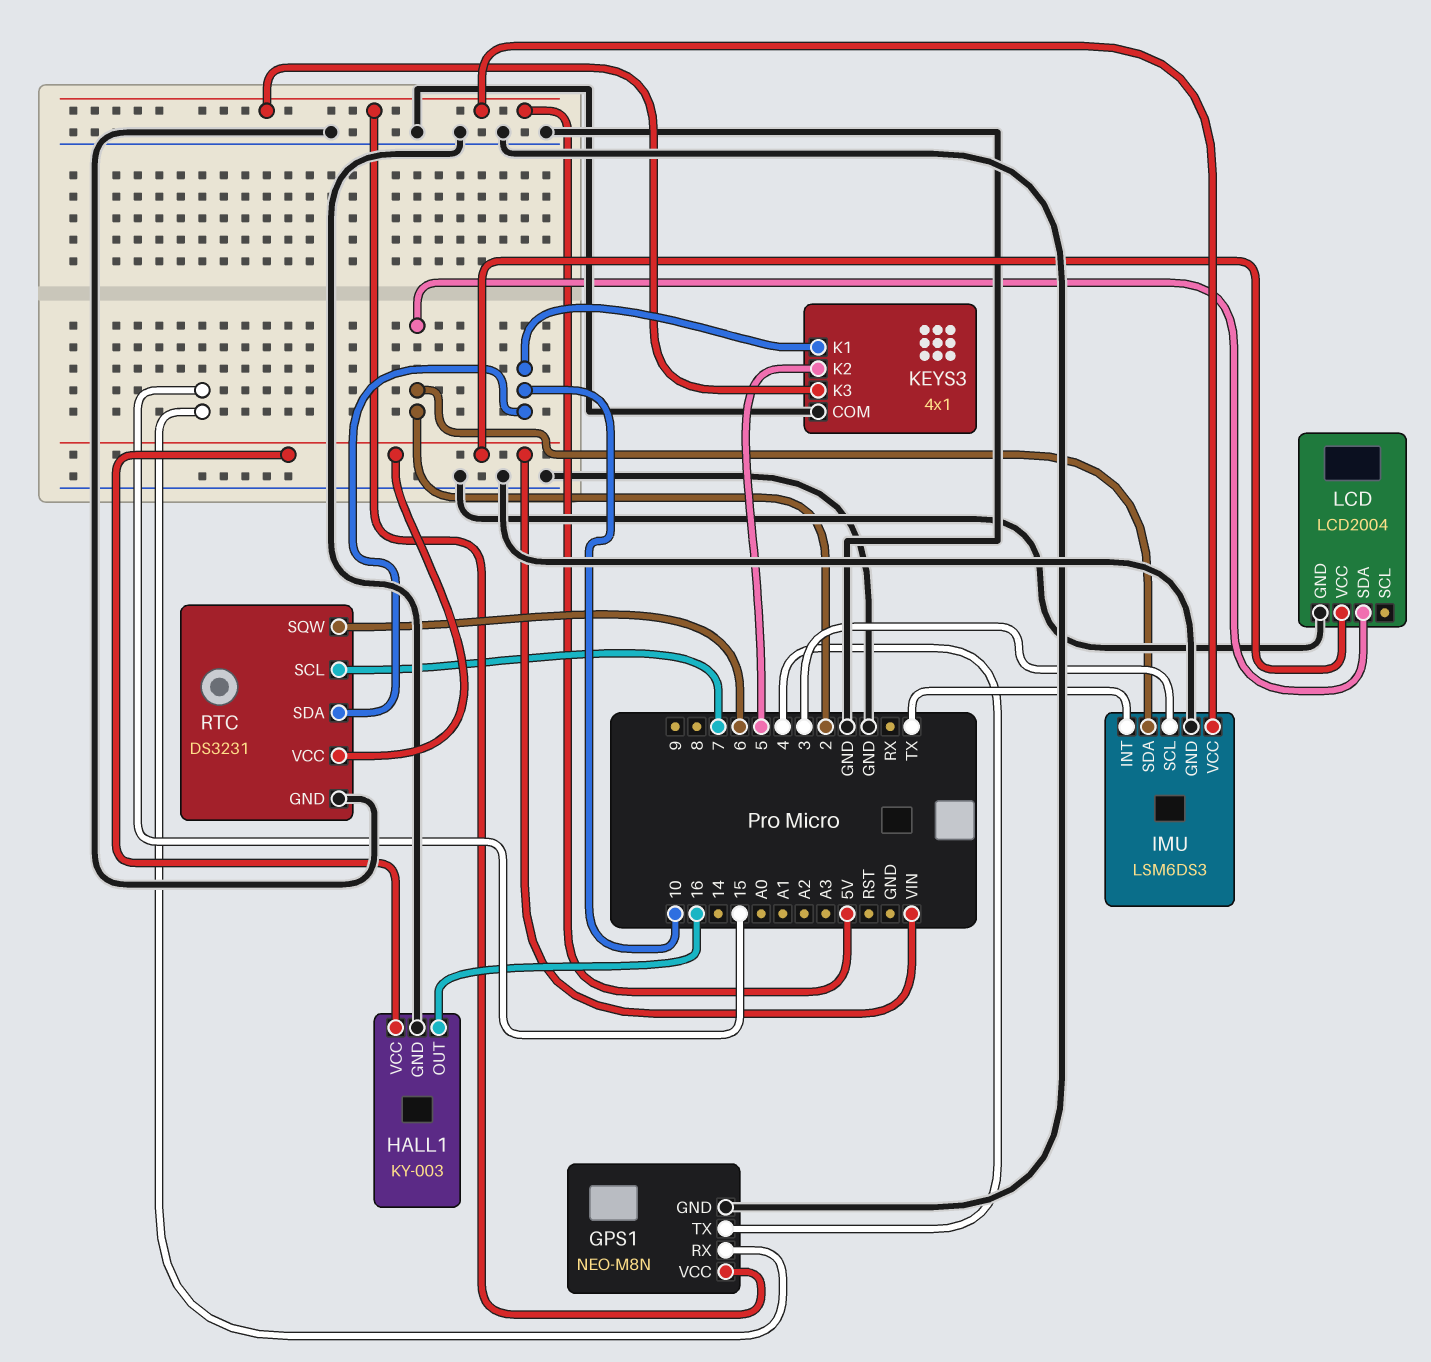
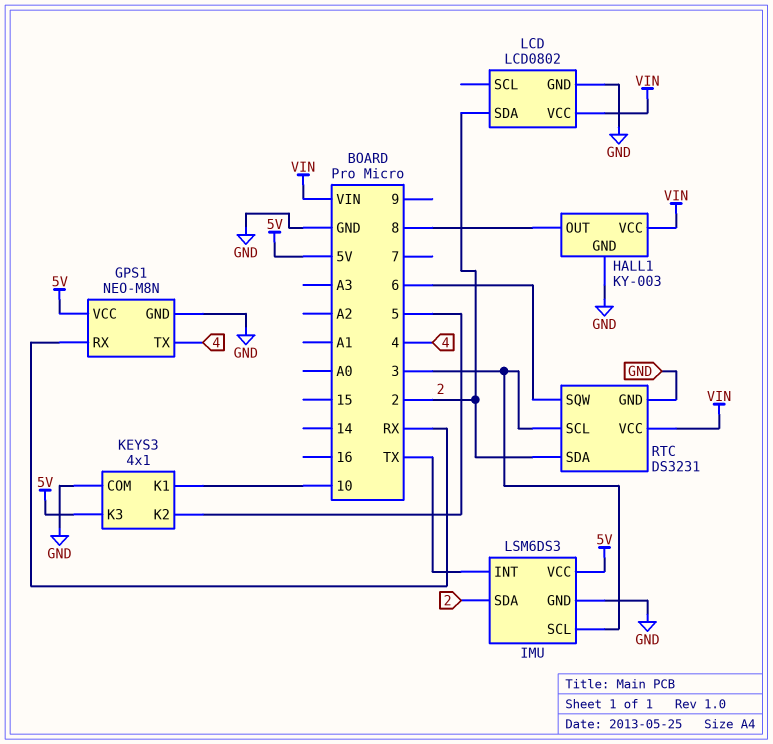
GPS1 pin RX: 15 -> RX
HALL1 pin OUT: 16 -> 8
LCD: LCD2004 -> LCD0802
RTC pin SCL: 7 -> 3
RTC pin SDA: 10 -> 2

